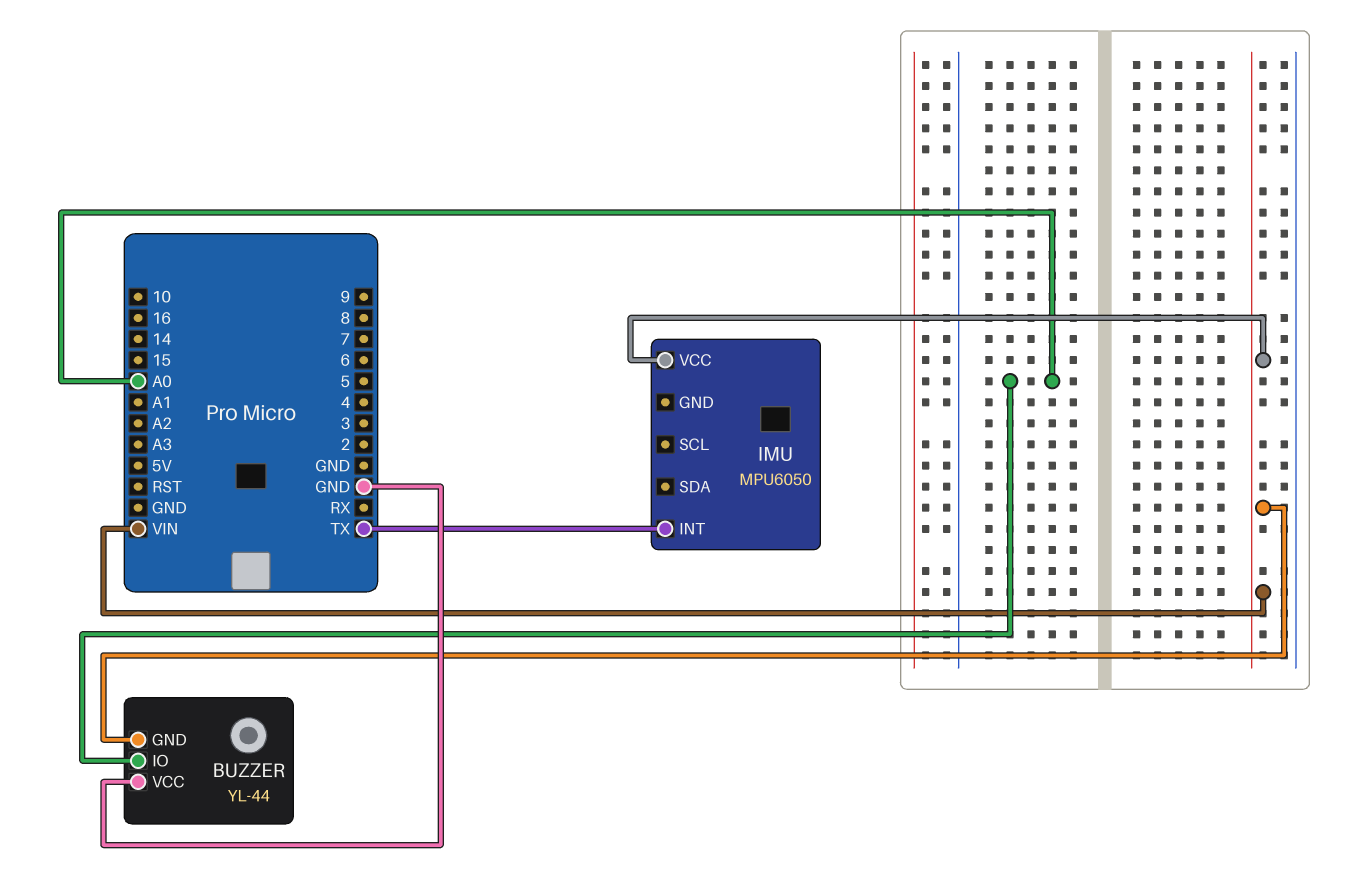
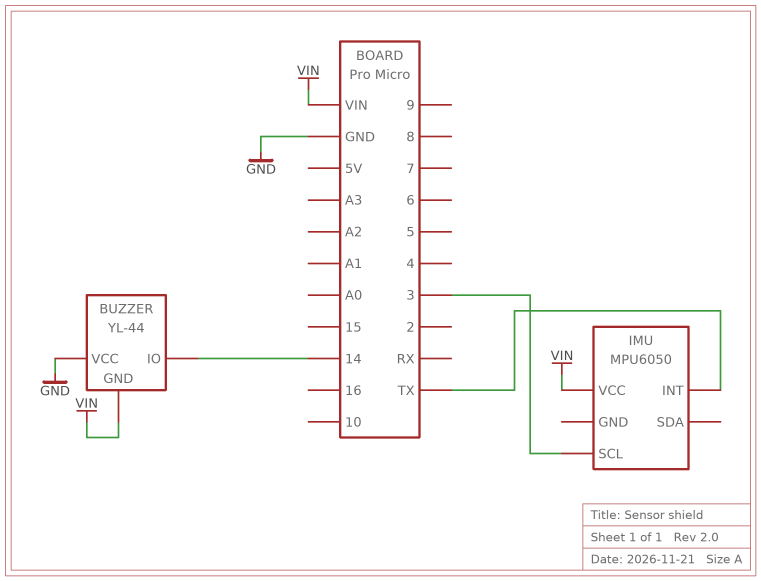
BUZZER pin IO: A0 -> 14
IMU pin SCL: none -> 3

